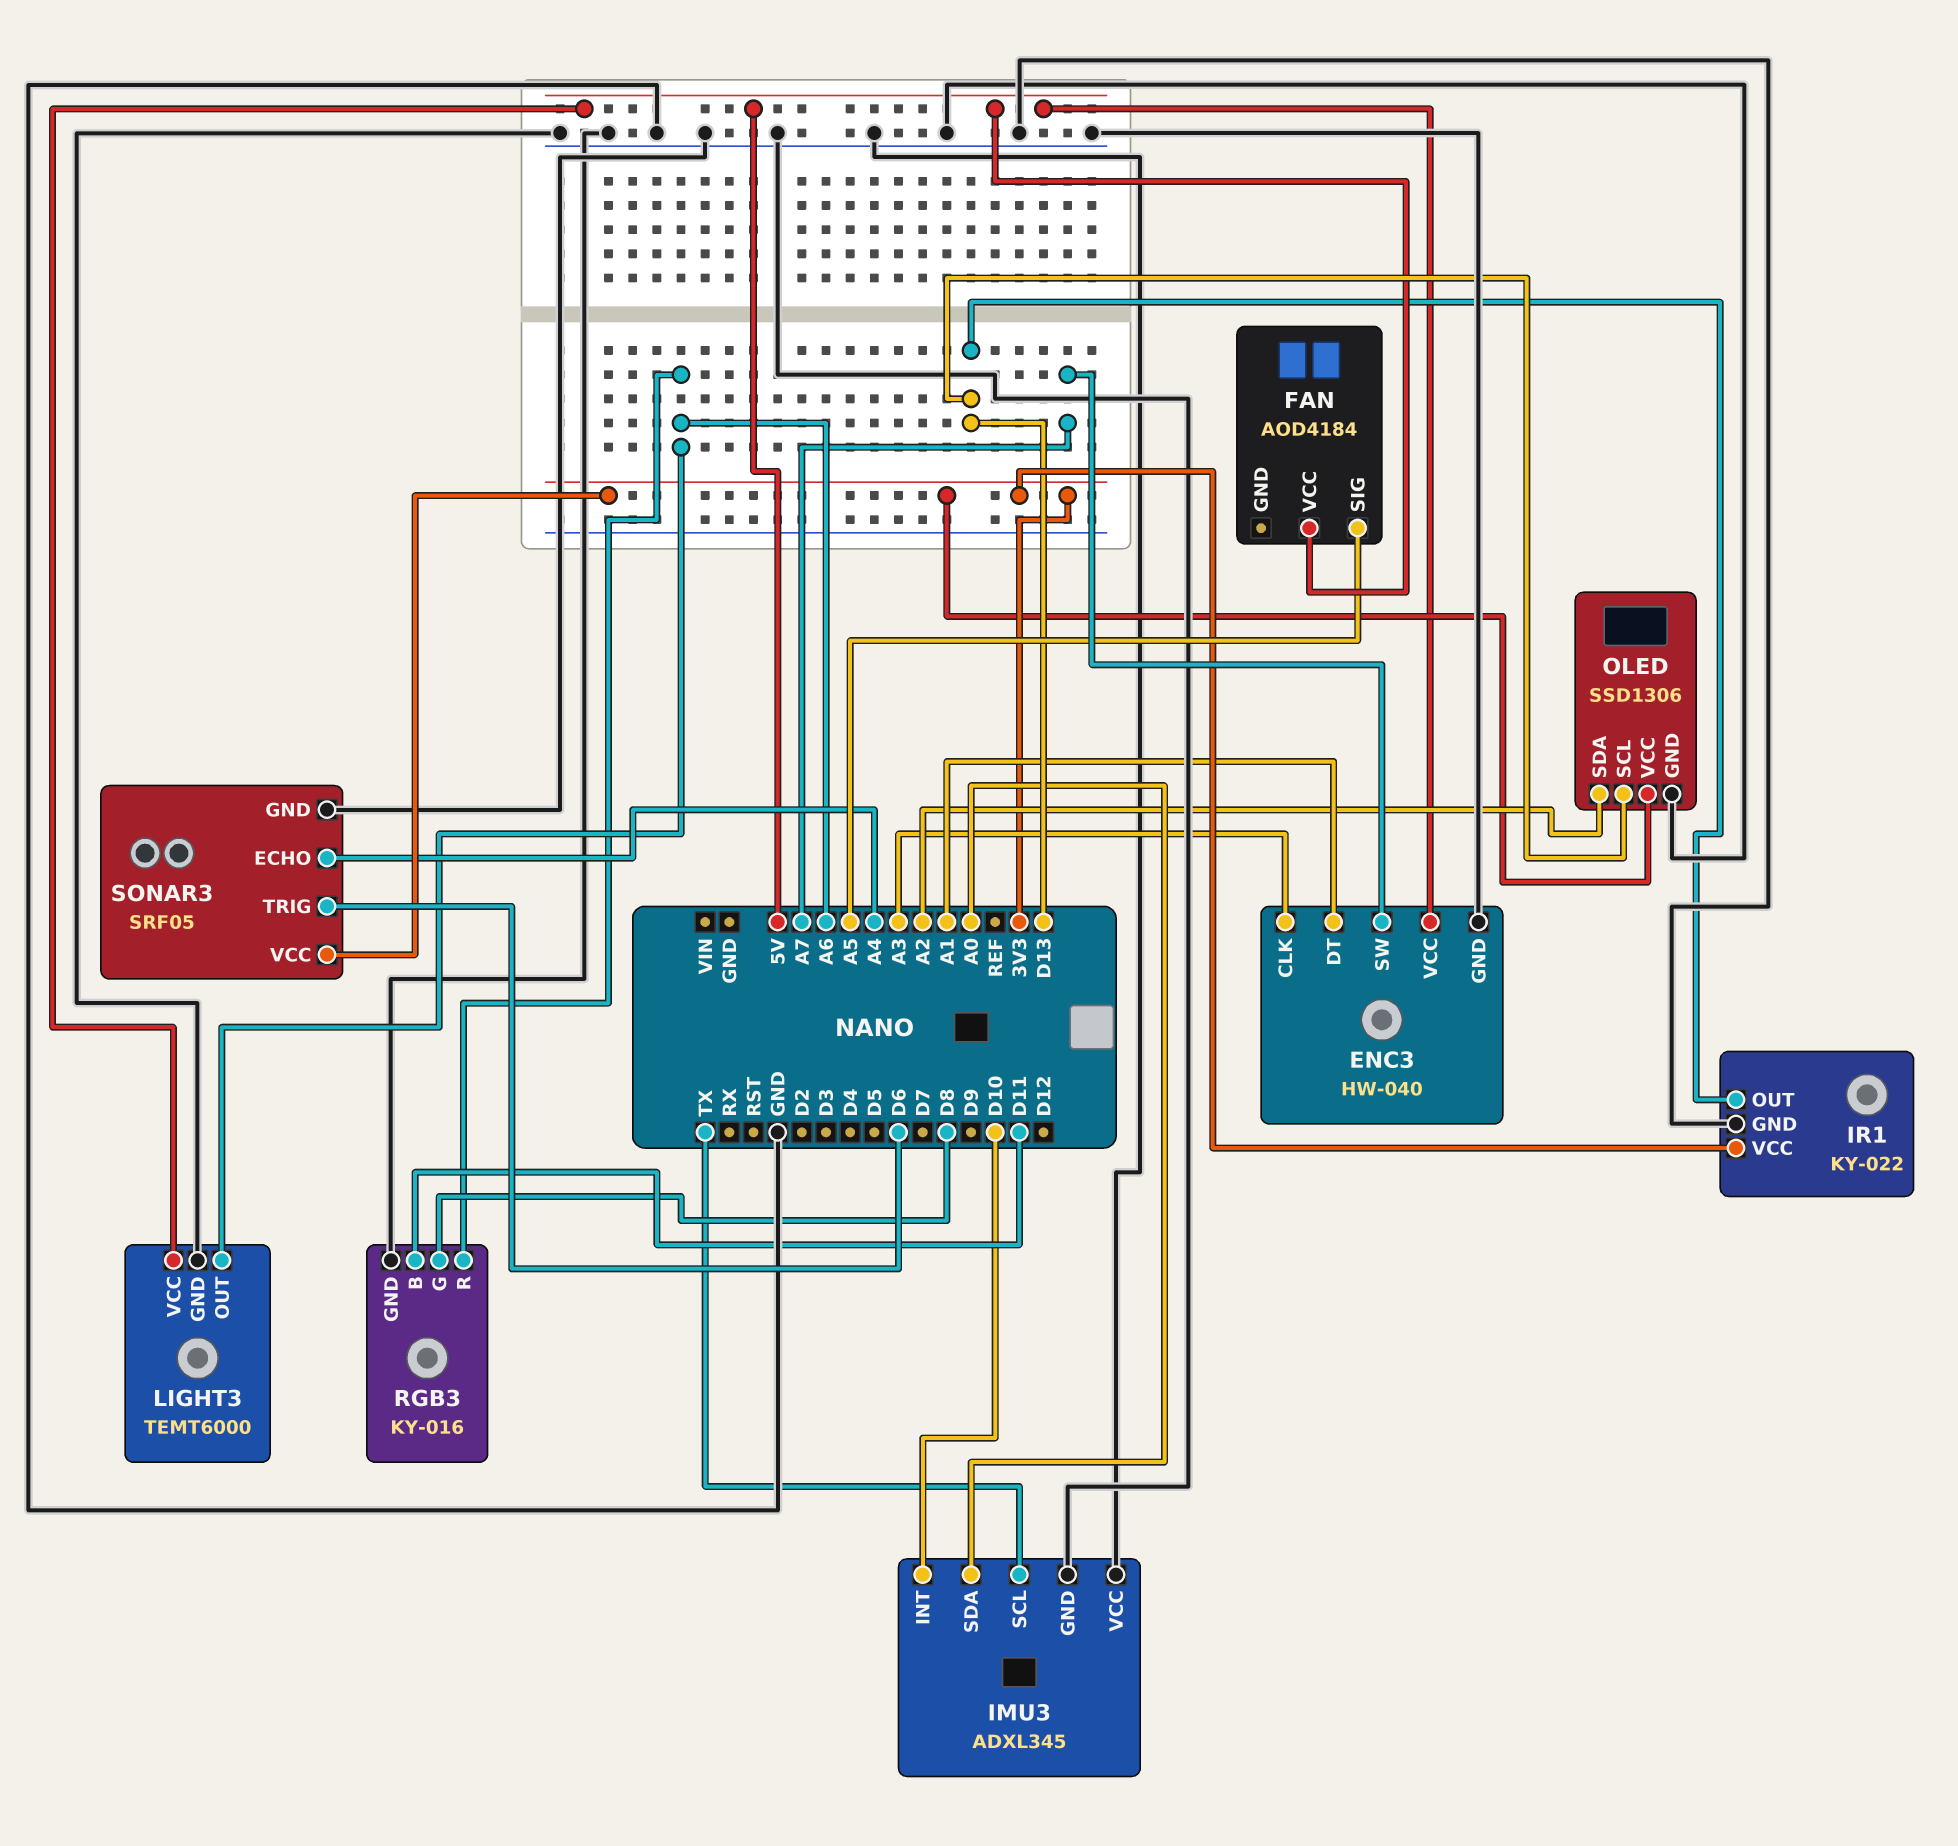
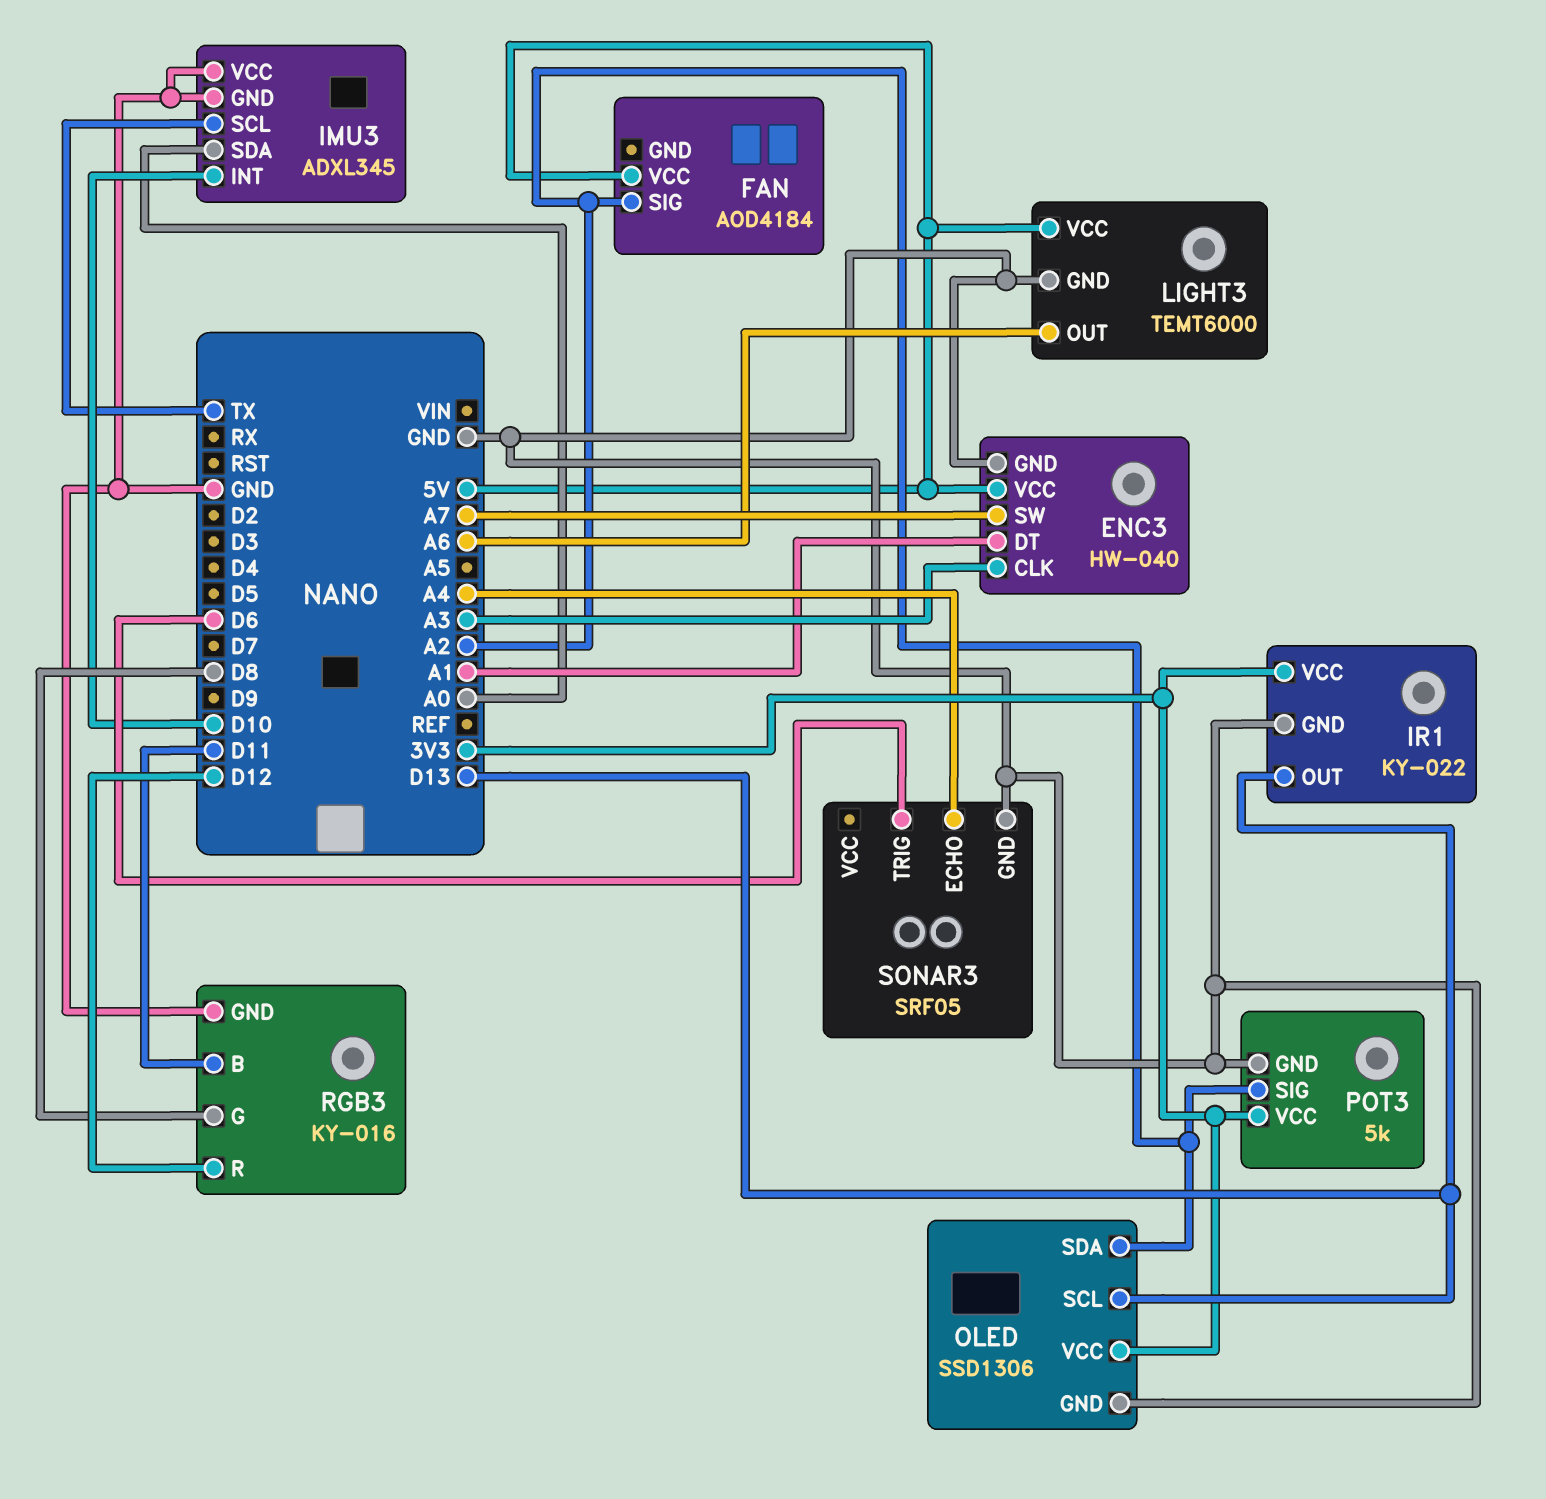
FAN pin SIG: A5 -> A2
POT3: none -> 5k
POT3 pin GND: none -> GND
POT3 pin SIG: none -> A2
POT3 pin VCC: none -> 3V3
RGB3 pin R: A6 -> D12
SONAR3 pin VCC: 3V3 -> none

